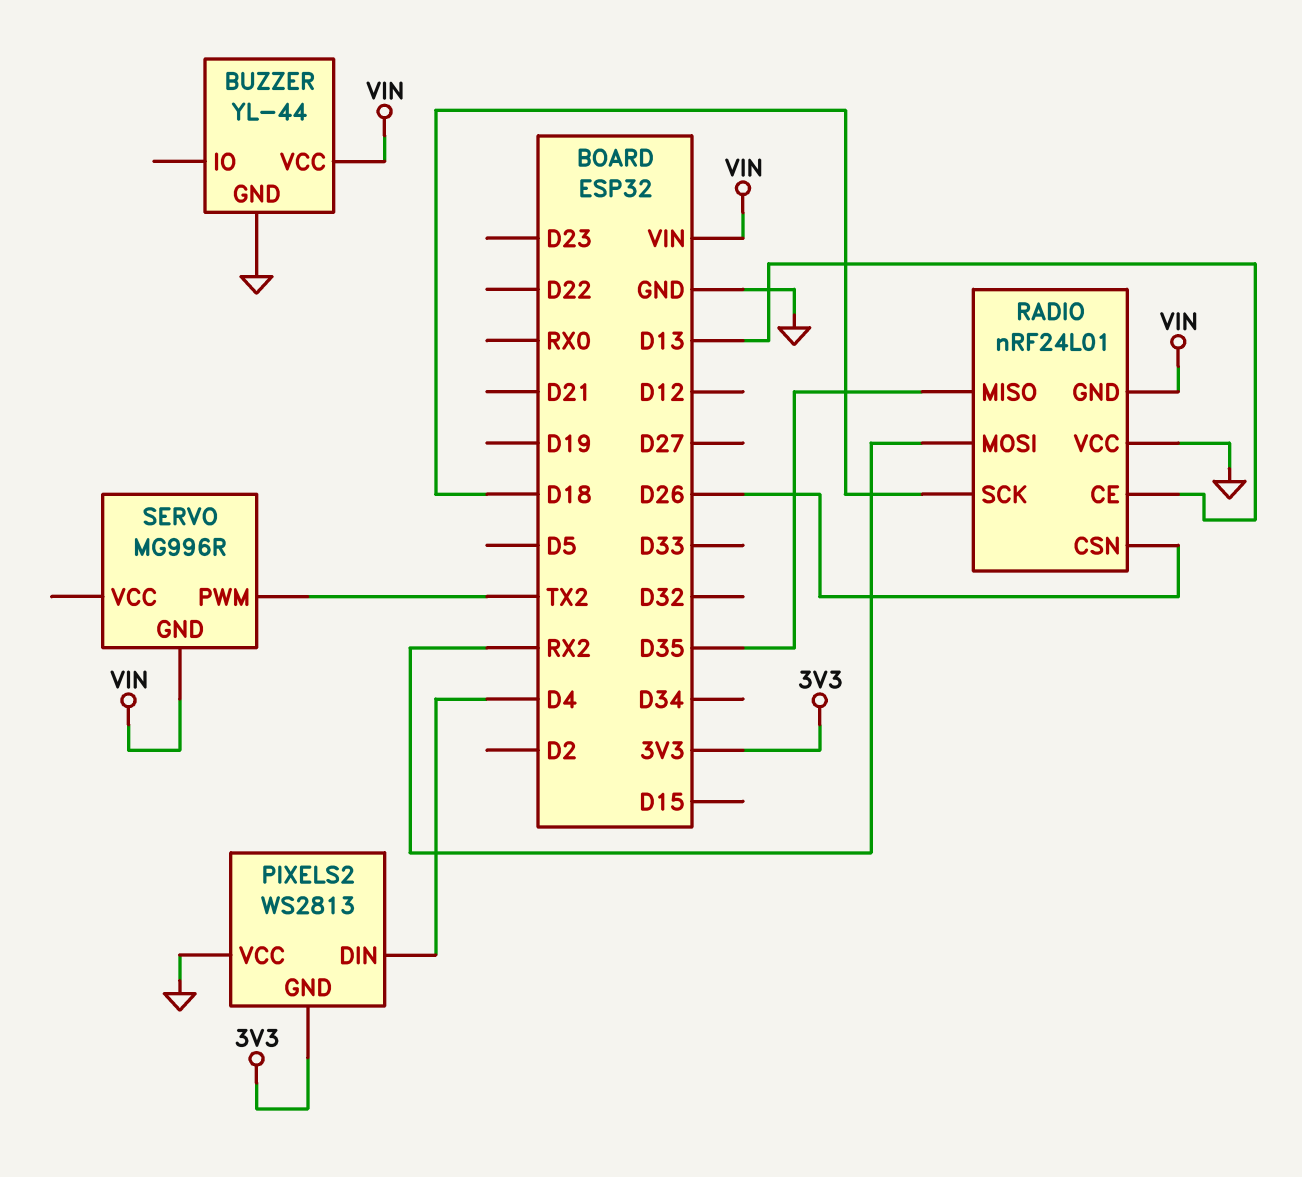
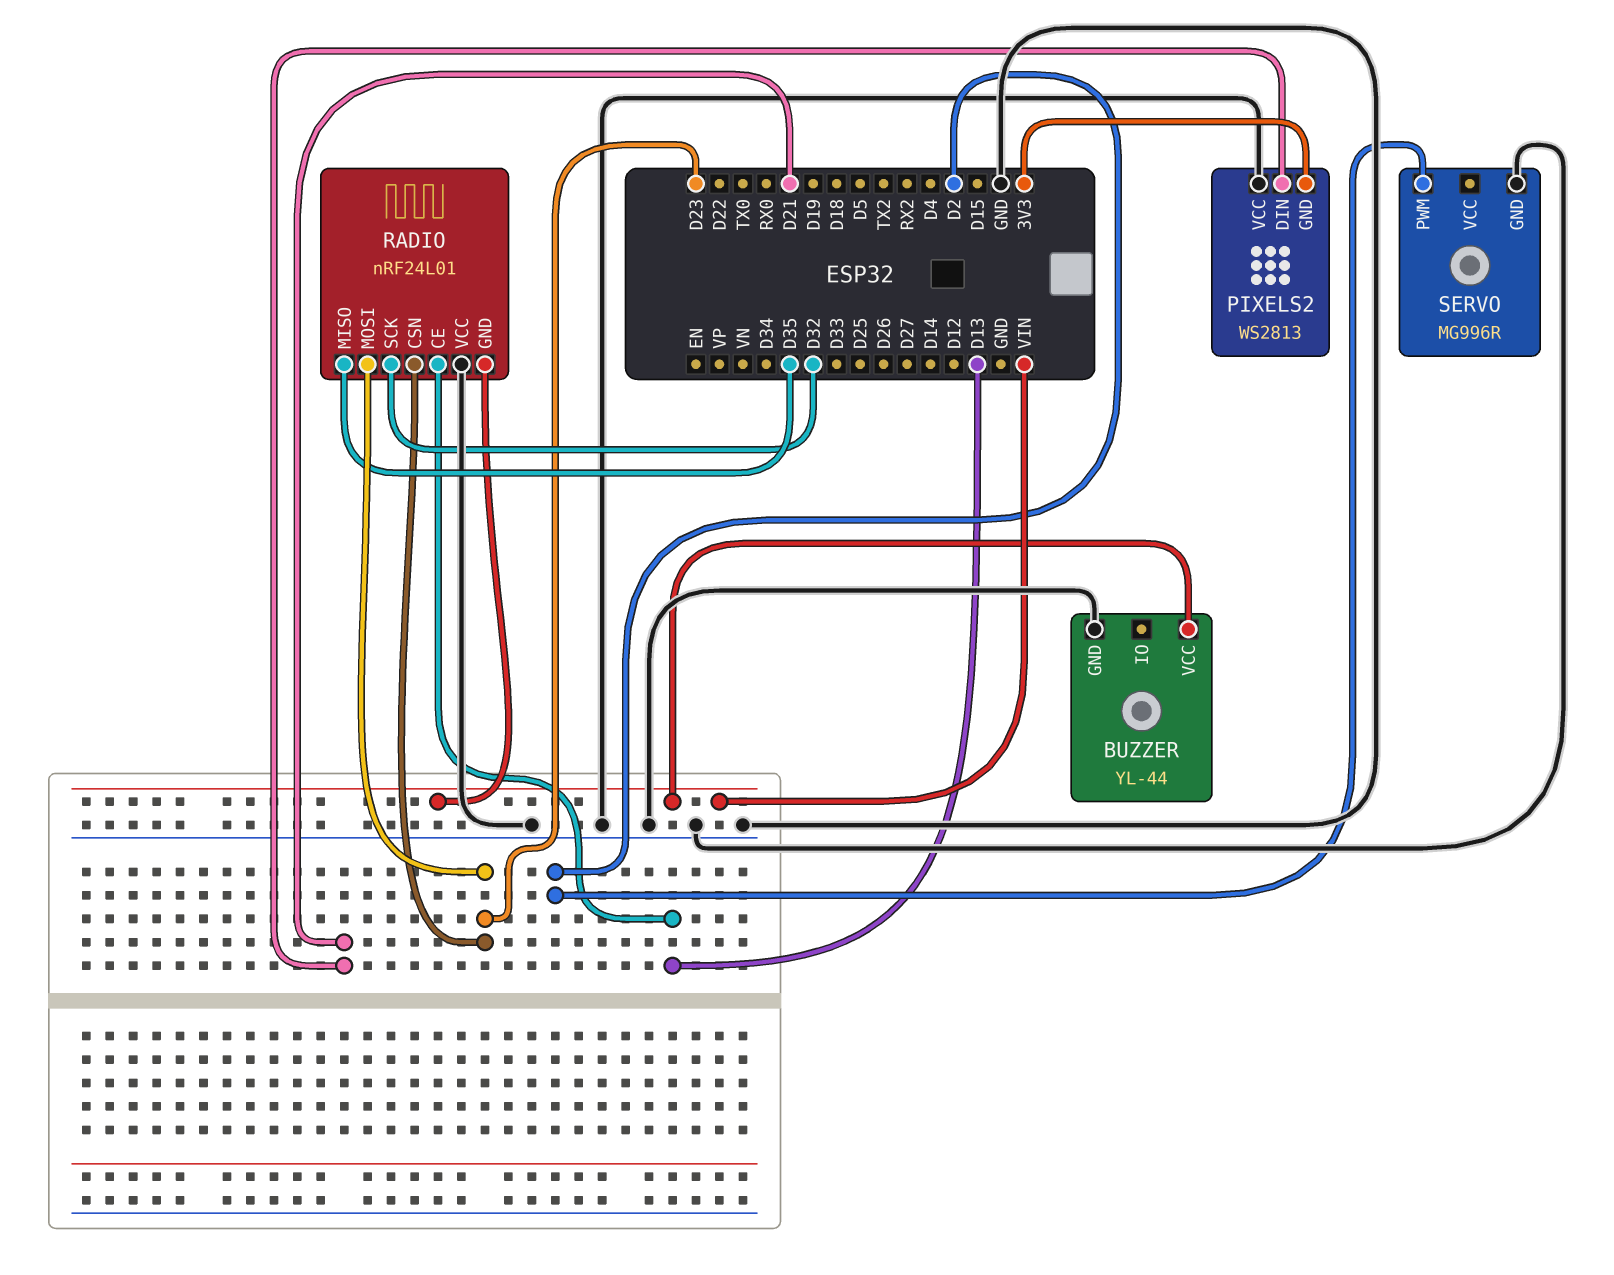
PIXELS2 pin DIN: D4 -> D21
RADIO pin CSN: D26 -> D23
RADIO pin MOSI: RX2 -> D23
RADIO pin SCK: D18 -> D32
SERVO pin GND: VIN -> GND
SERVO pin PWM: TX2 -> D2

